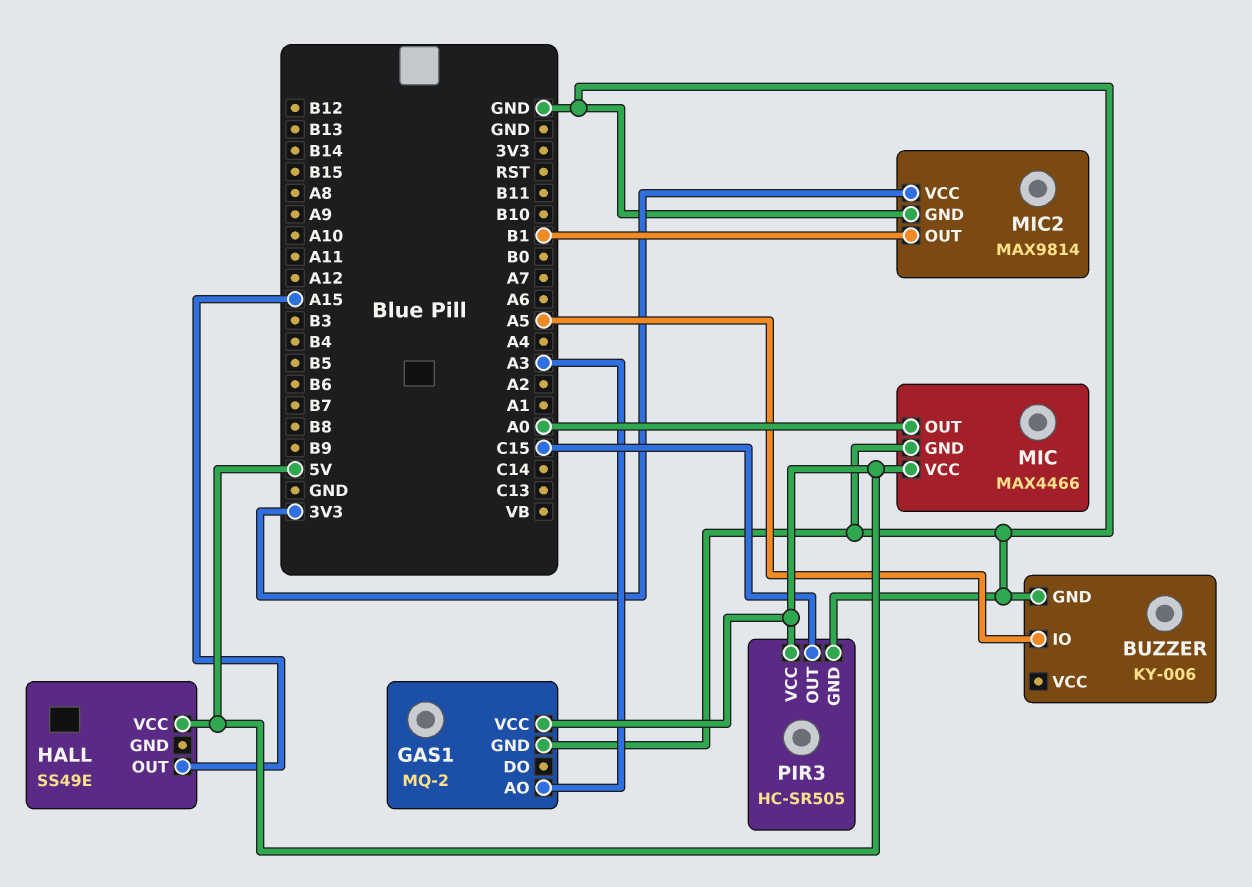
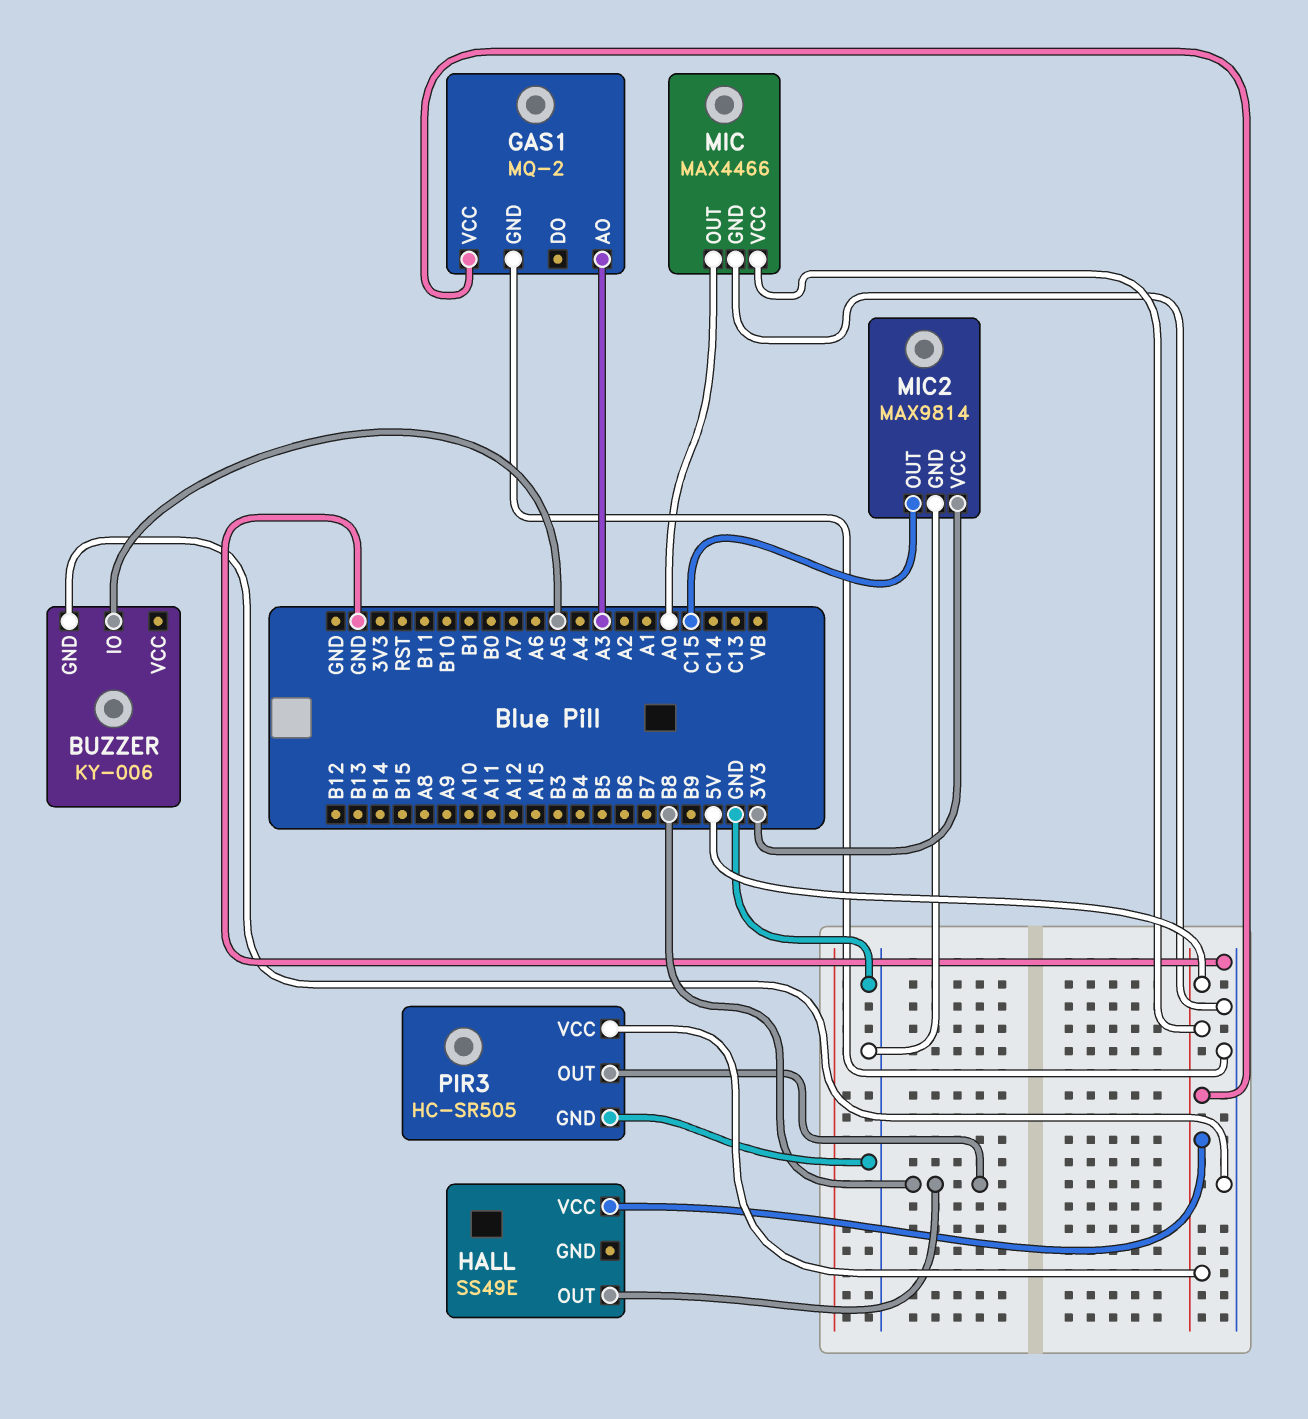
HALL pin OUT: A15 -> B8
MIC2 pin OUT: B1 -> C15
PIR3 pin OUT: C15 -> B8

